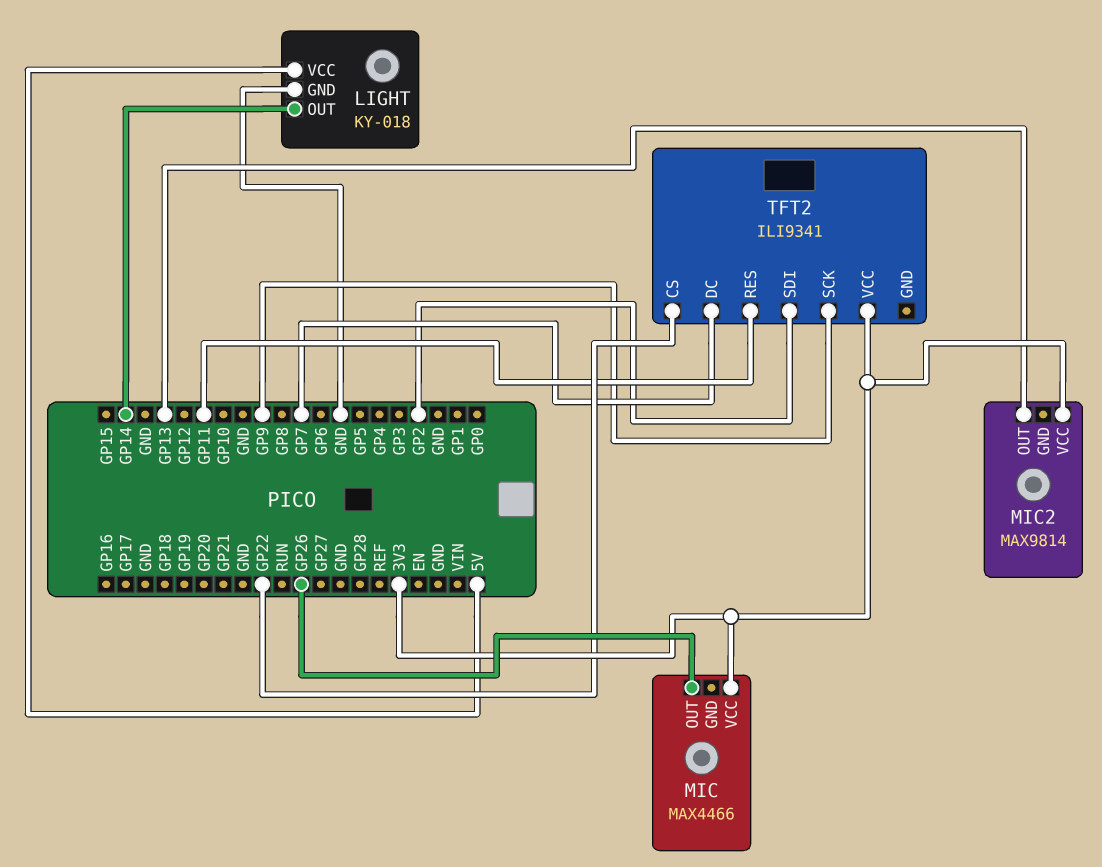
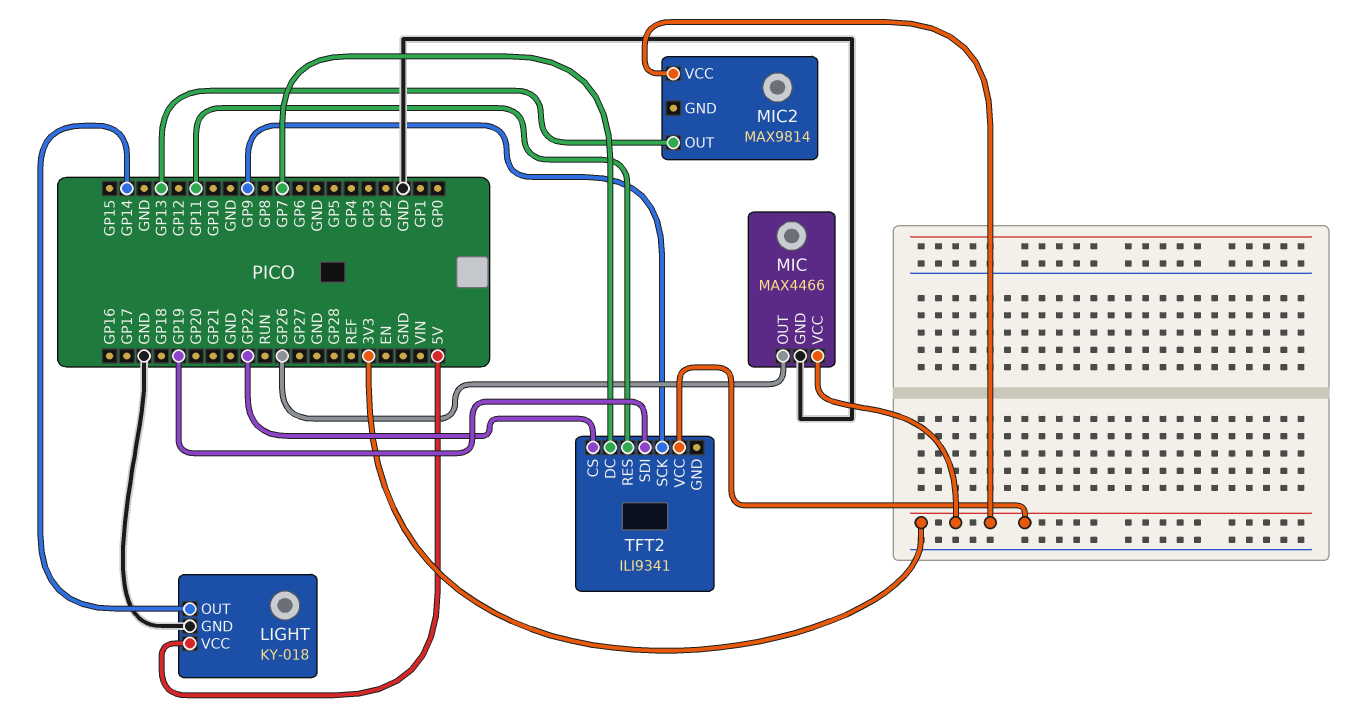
MIC pin GND: none -> GND
TFT2 pin SDI: GP2 -> GP19

